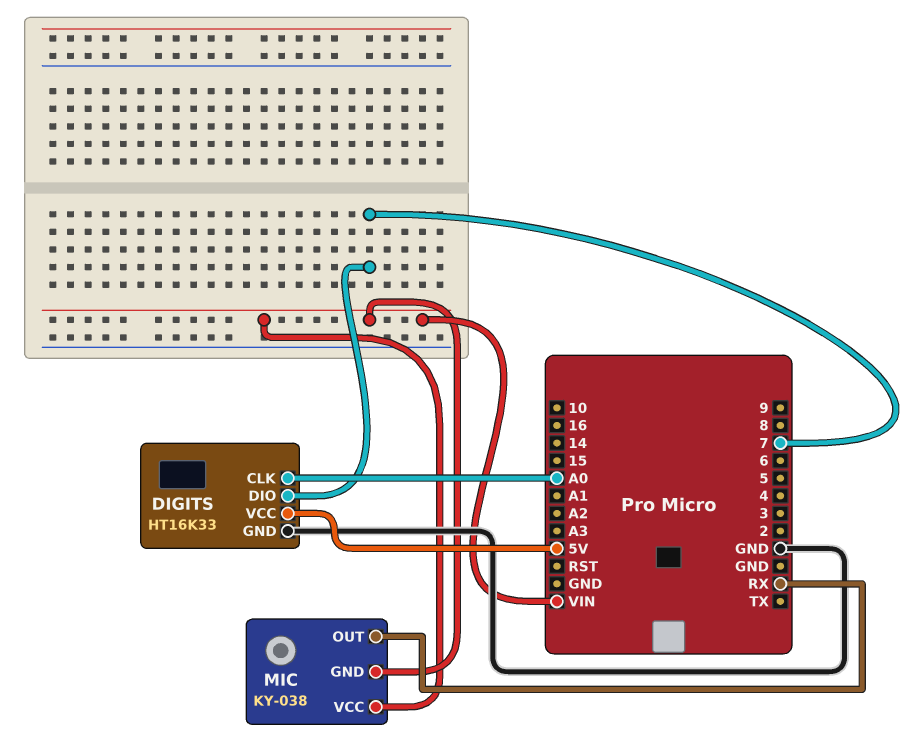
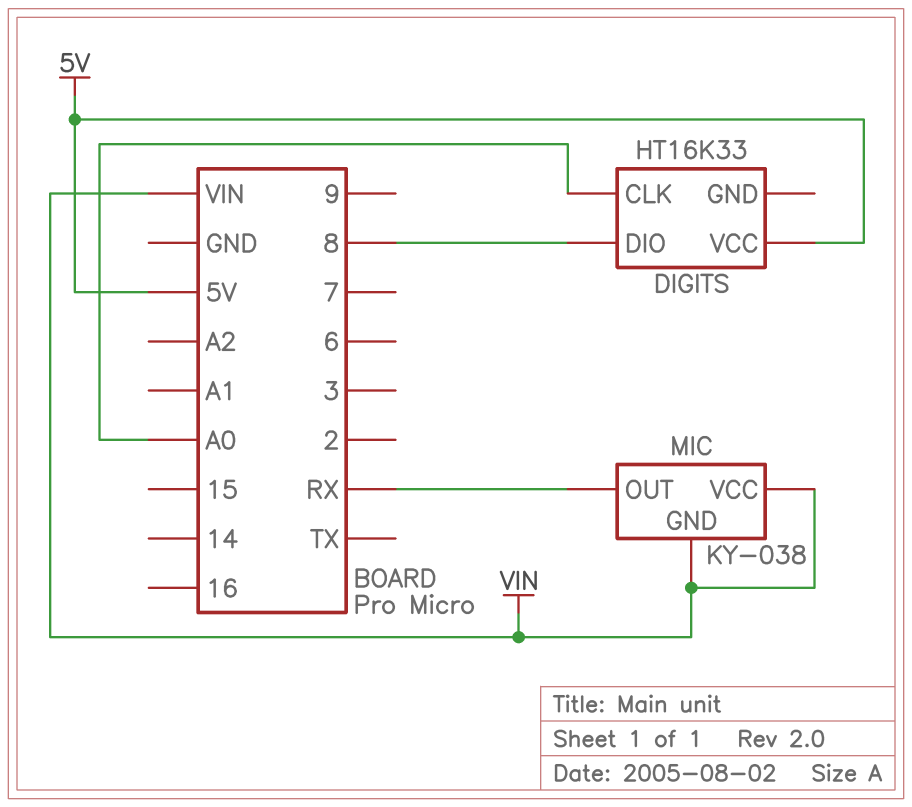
DIGITS pin DIO: 7 -> 8
DIGITS pin GND: GND -> none

